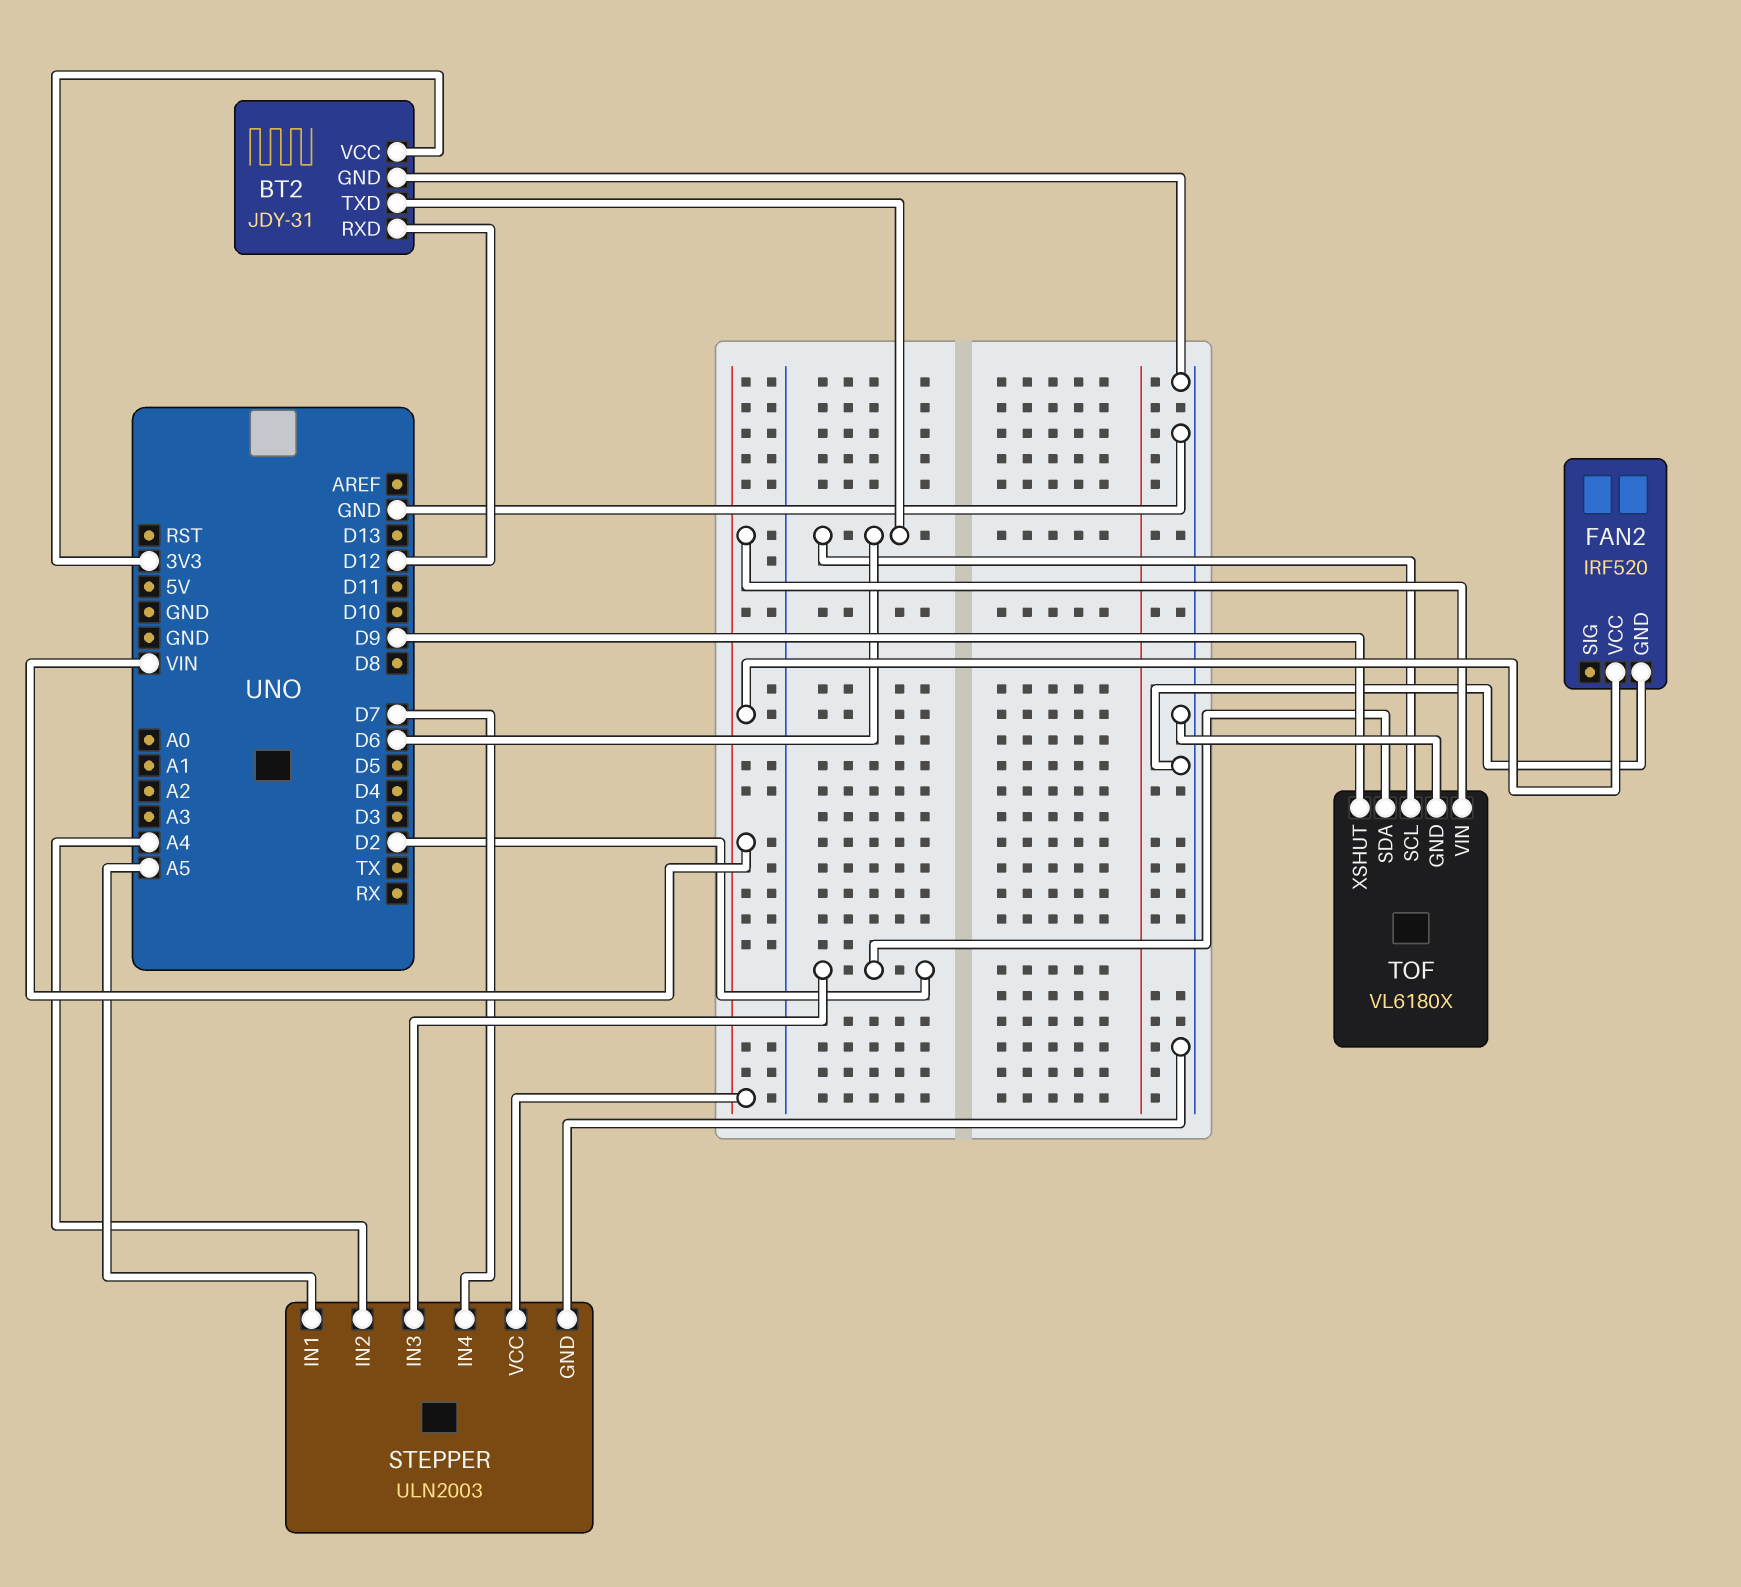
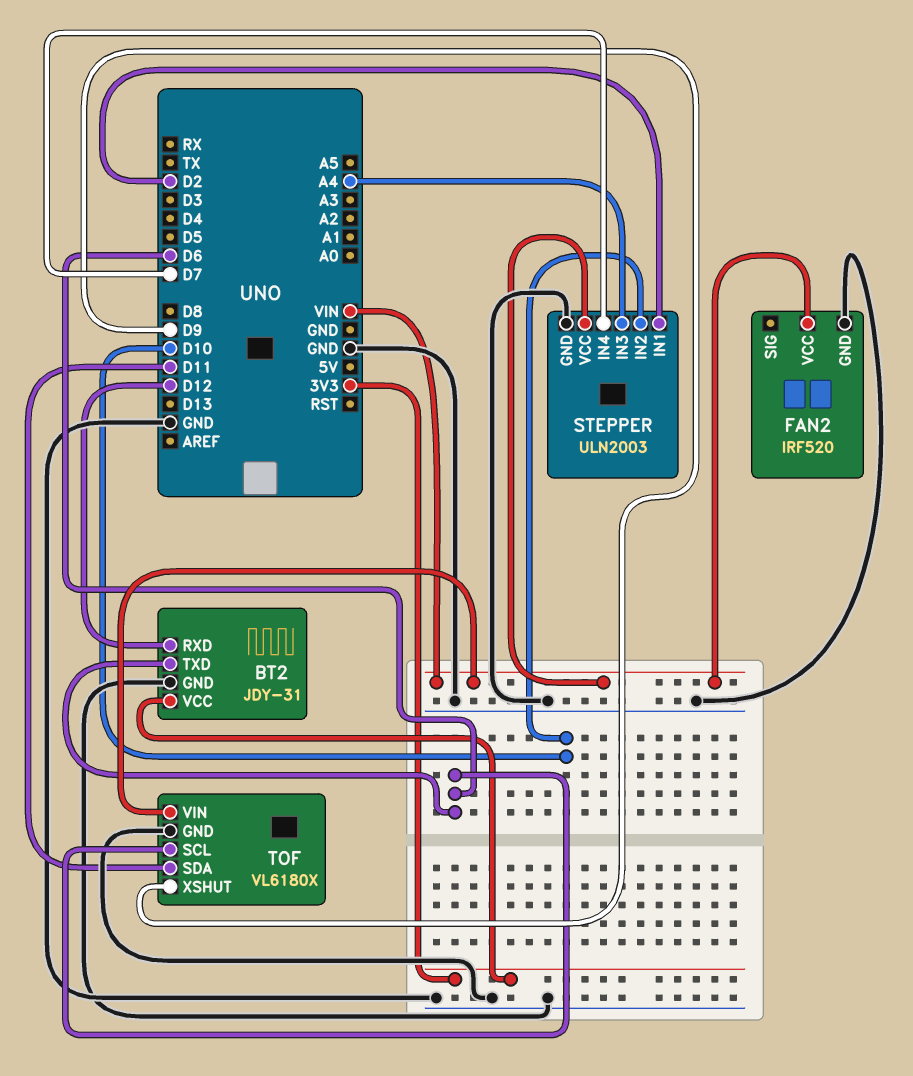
STEPPER pin IN1: A5 -> D2
STEPPER pin IN2: A4 -> D10
STEPPER pin IN3: D2 -> A4
TOF pin SDA: D2 -> D11

